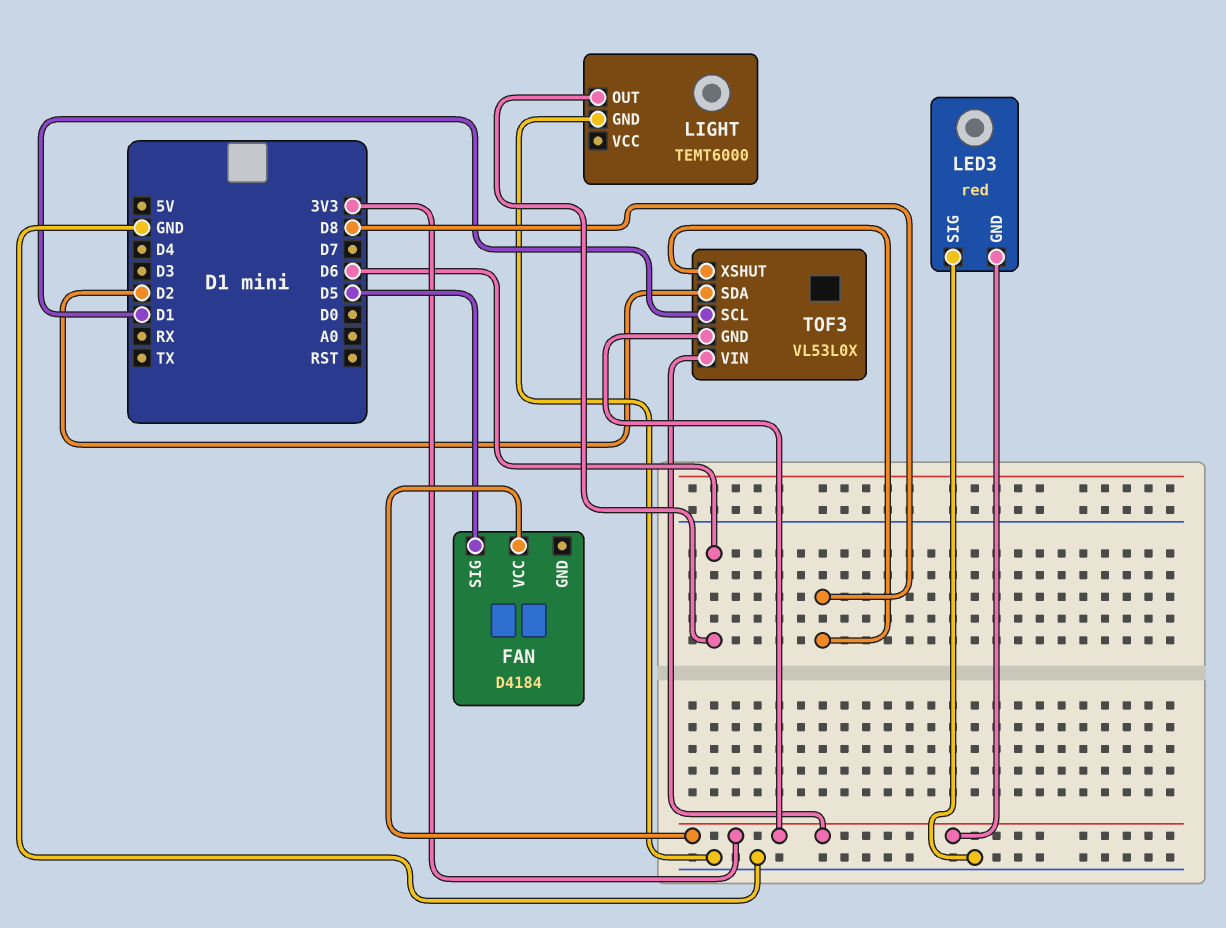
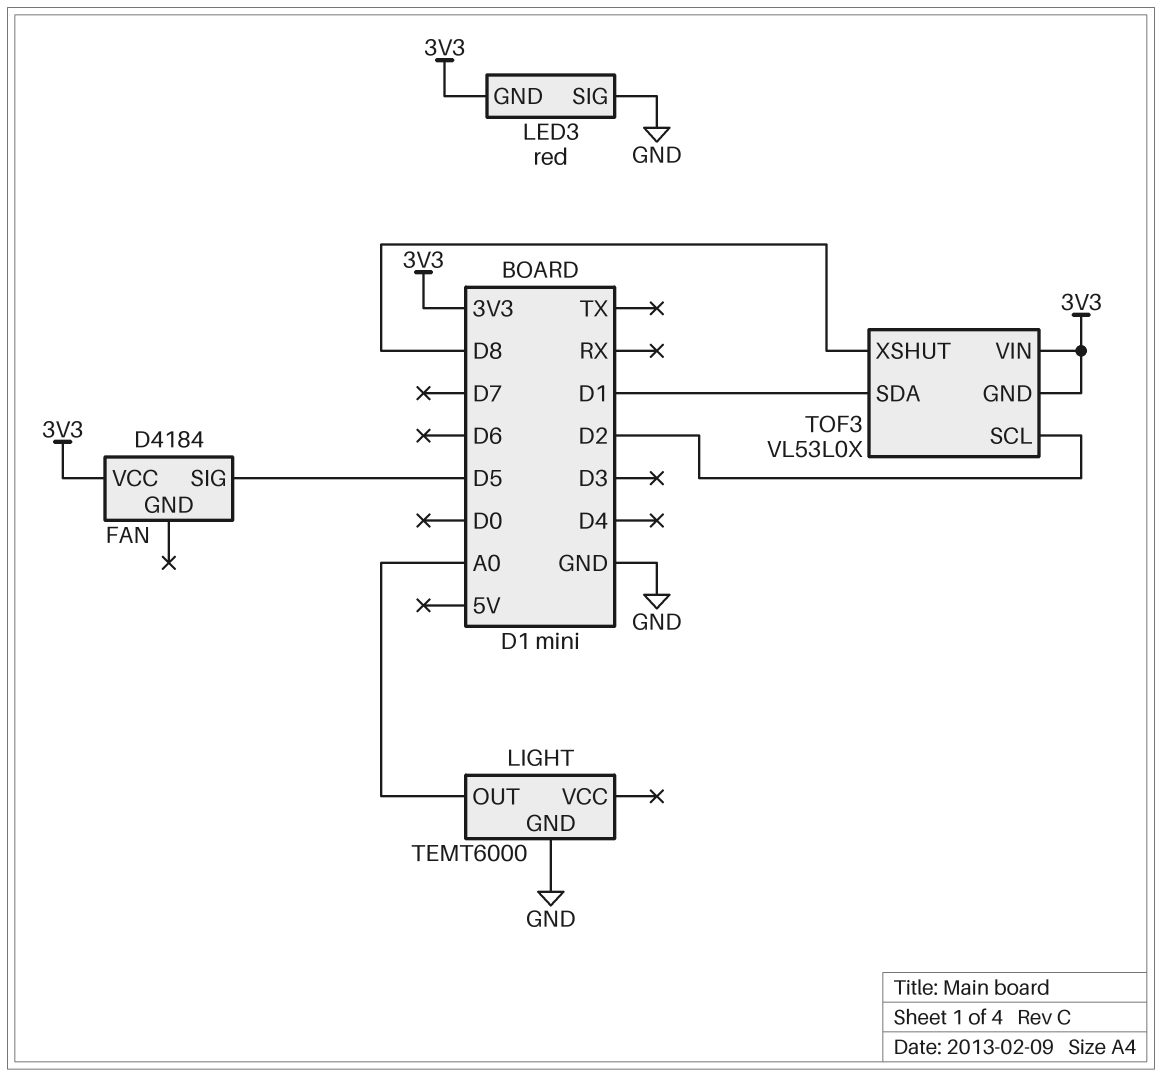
LIGHT pin OUT: D6 -> A0
TOF3 pin SCL: D1 -> D2
TOF3 pin SDA: D2 -> D1

